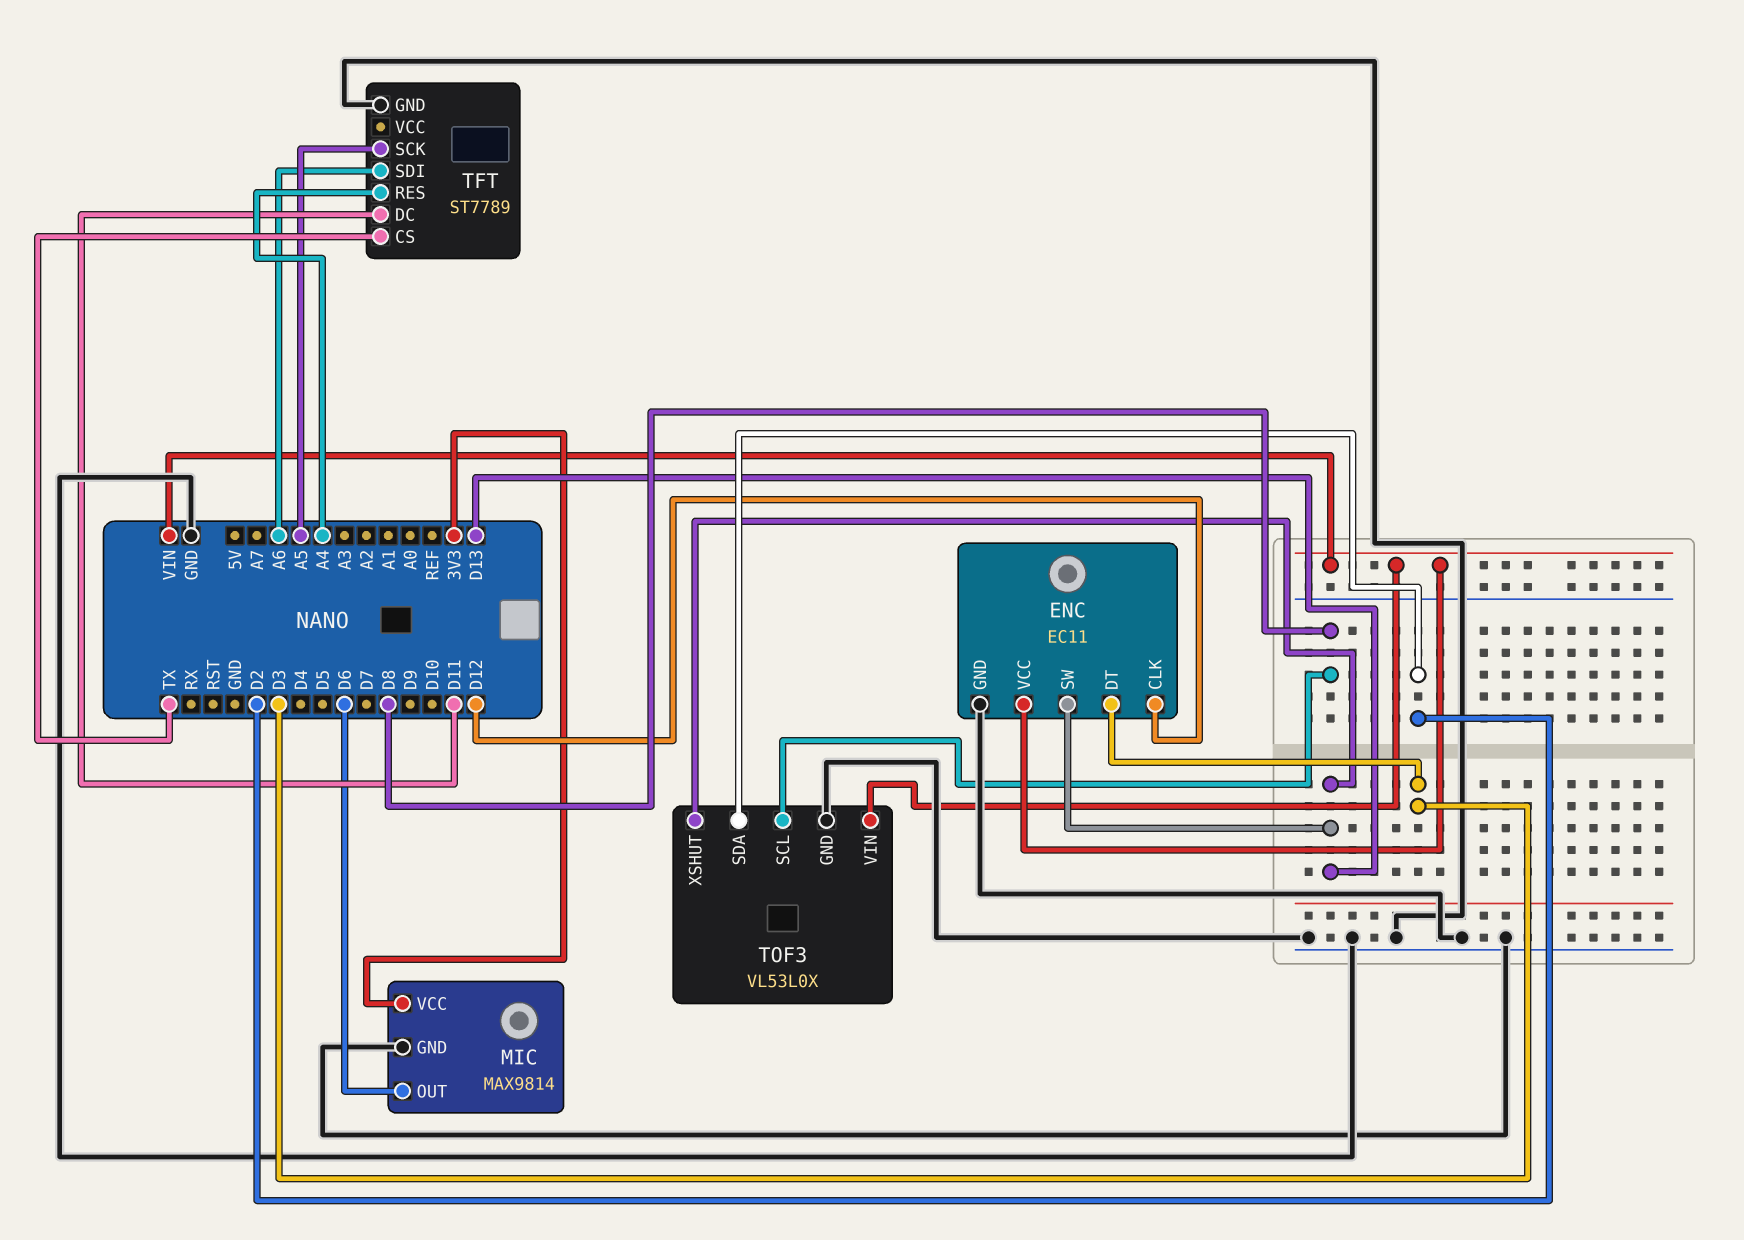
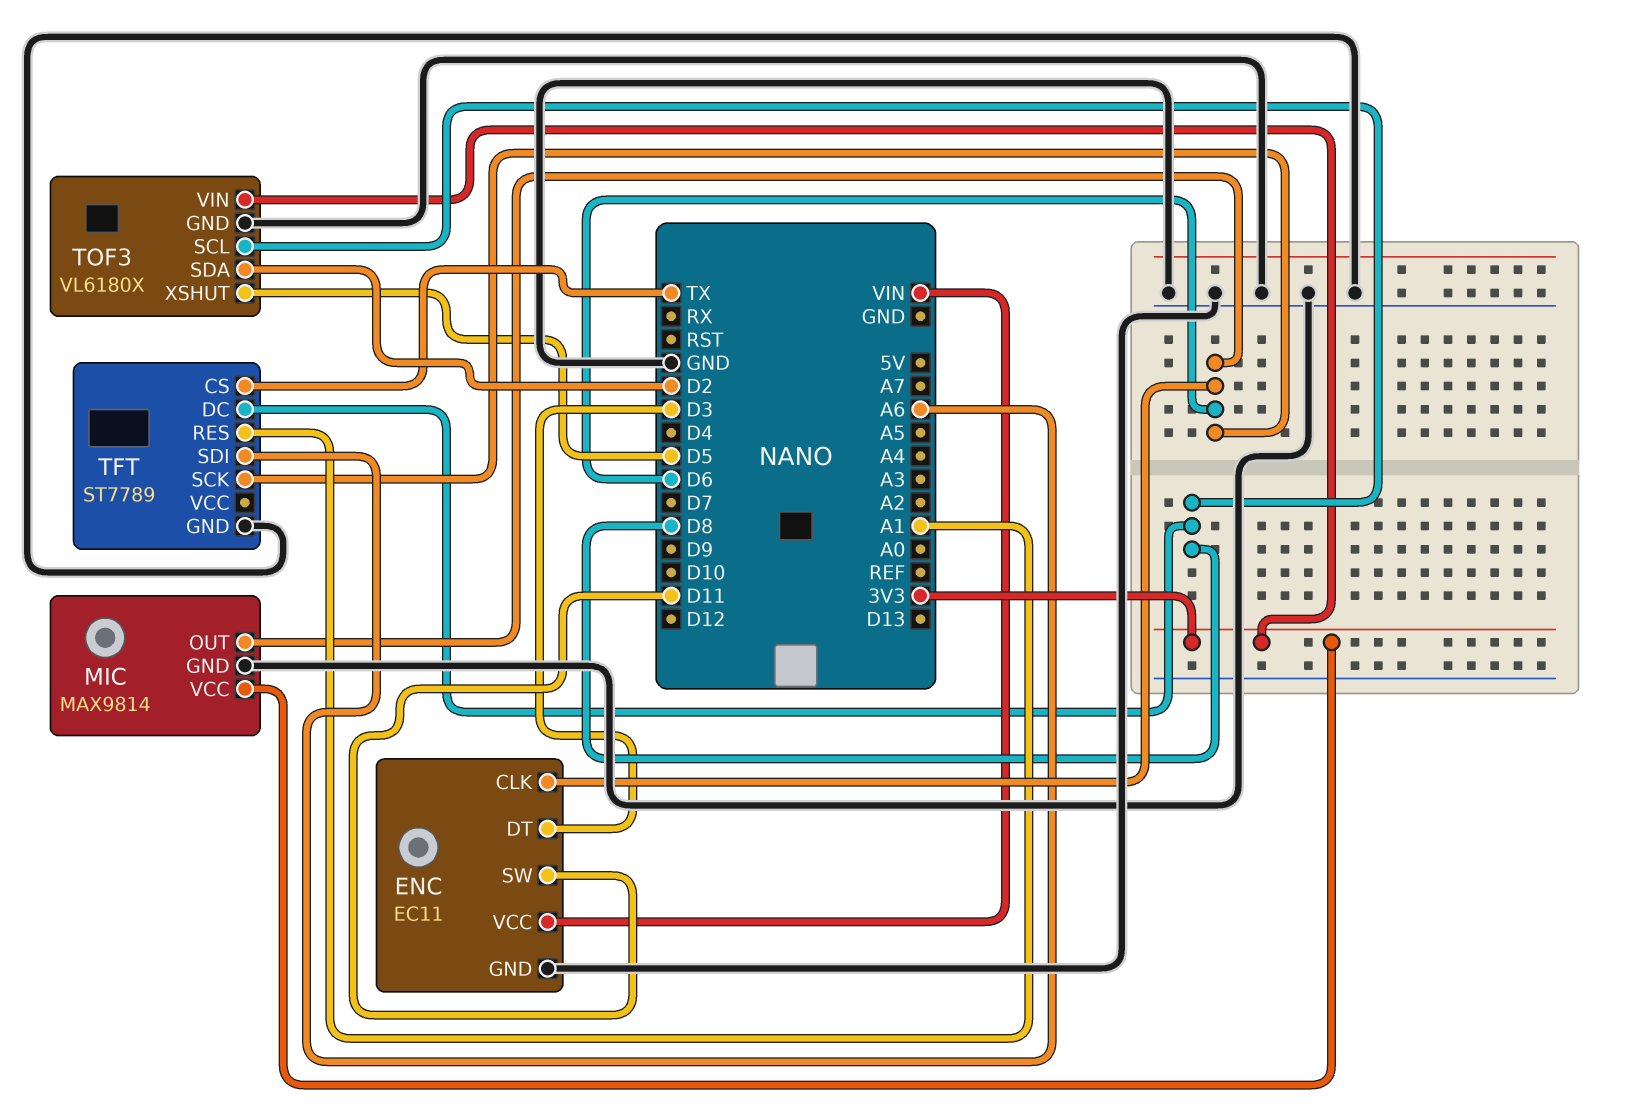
ENC pin CLK: D12 -> D6
ENC pin SW: D13 -> D11
TFT pin DC: D11 -> D8
TFT pin RES: A4 -> A1
TFT pin SCK: A5 -> D6
TOF3: VL53L0X -> VL6180X
TOF3 pin VIN: VIN -> 3V3
TOF3 pin XSHUT: D13 -> D5

